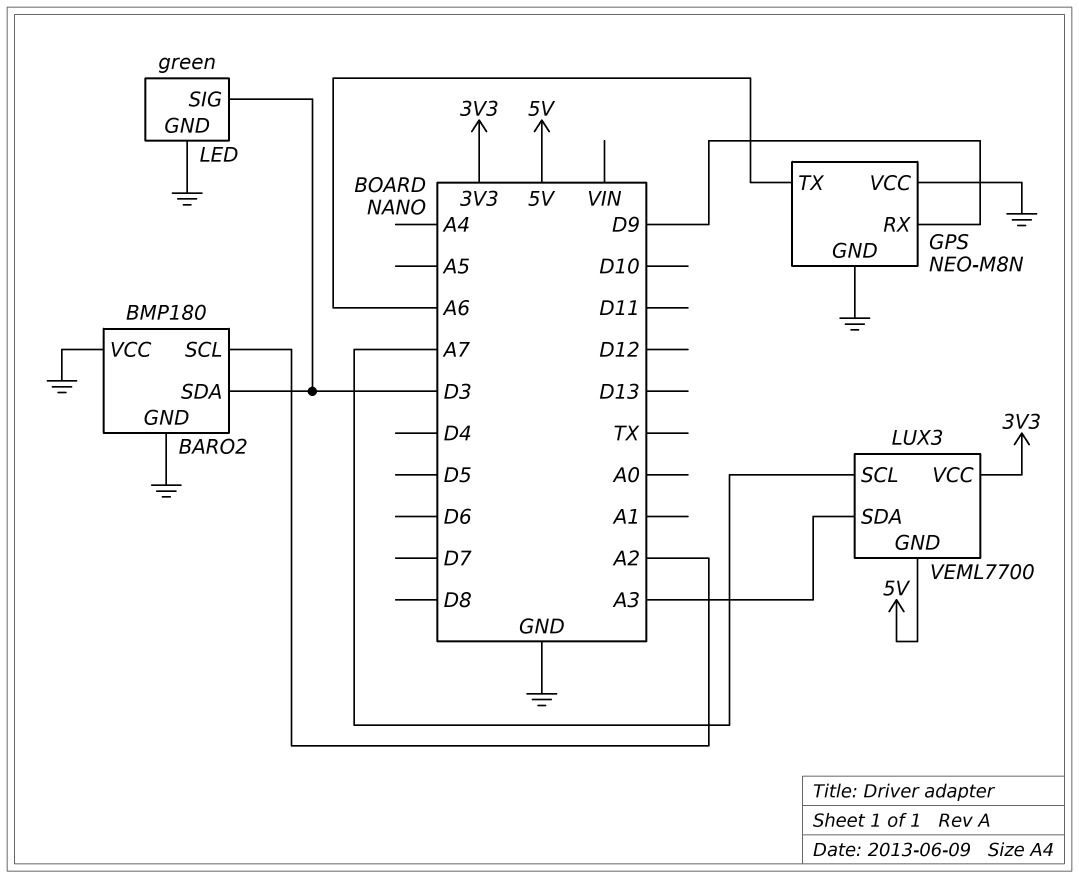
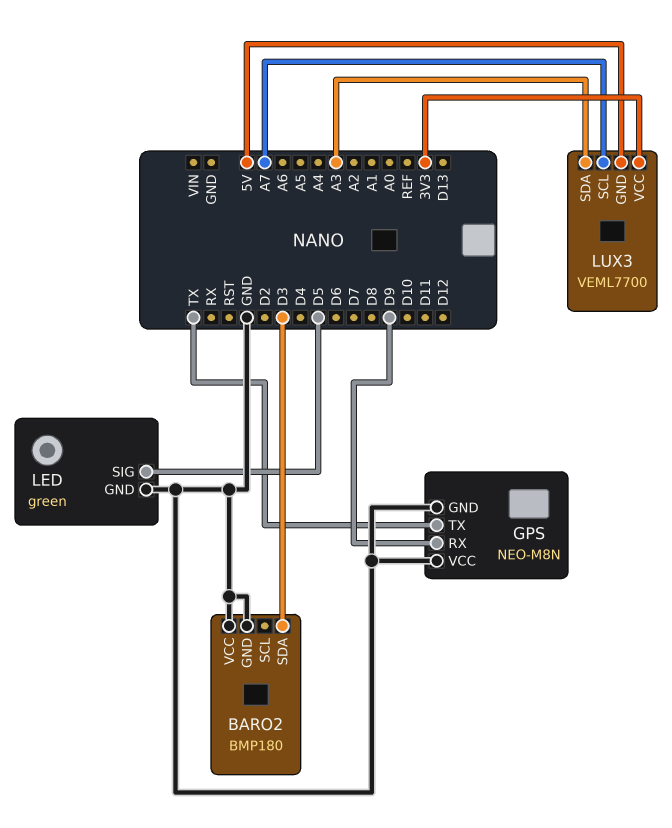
BARO2 pin SCL: A2 -> none
GPS pin TX: A6 -> TX
LED pin SIG: D3 -> D5

